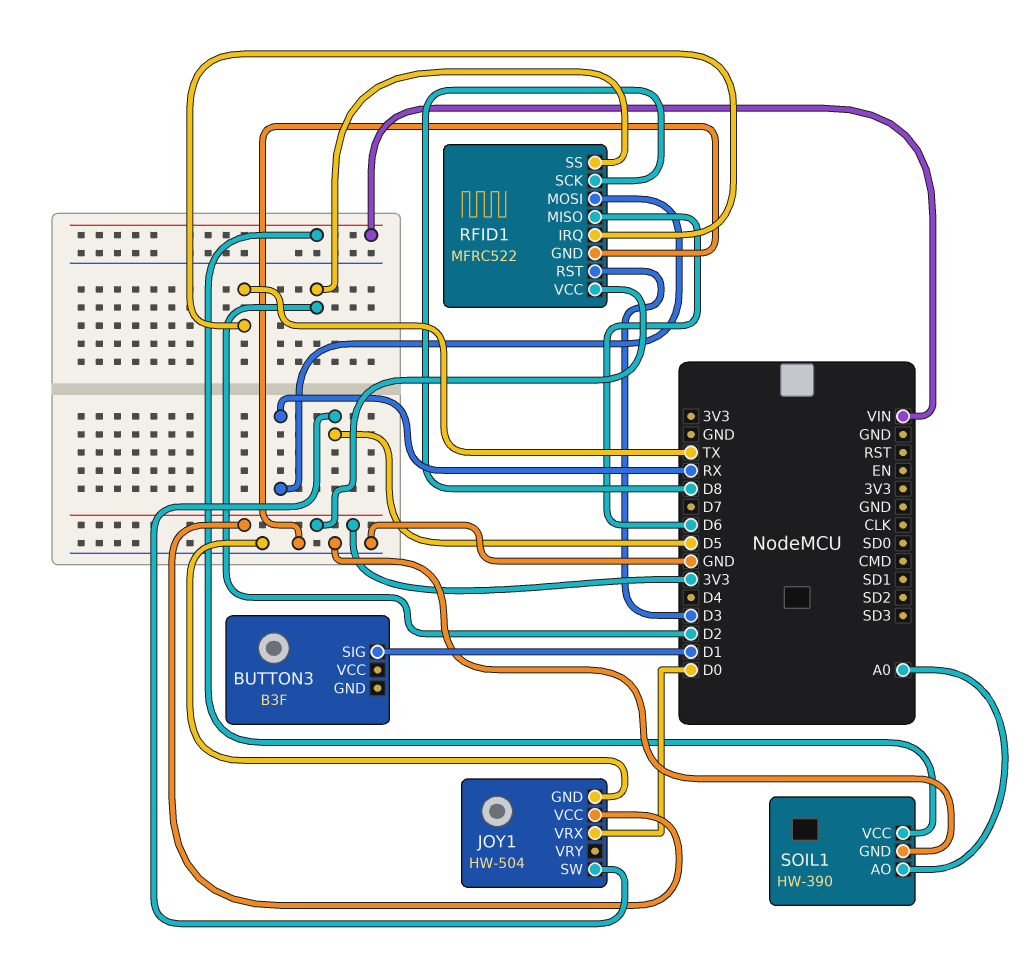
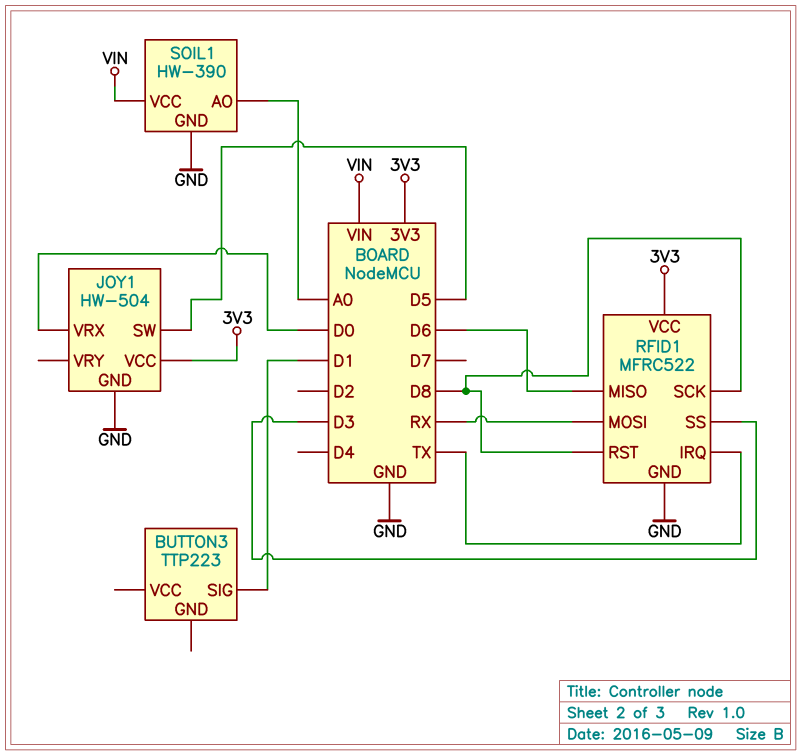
BUTTON3: B3F -> TTP223
RFID1 pin RST: D3 -> D8
RFID1 pin SS: D2 -> D3

